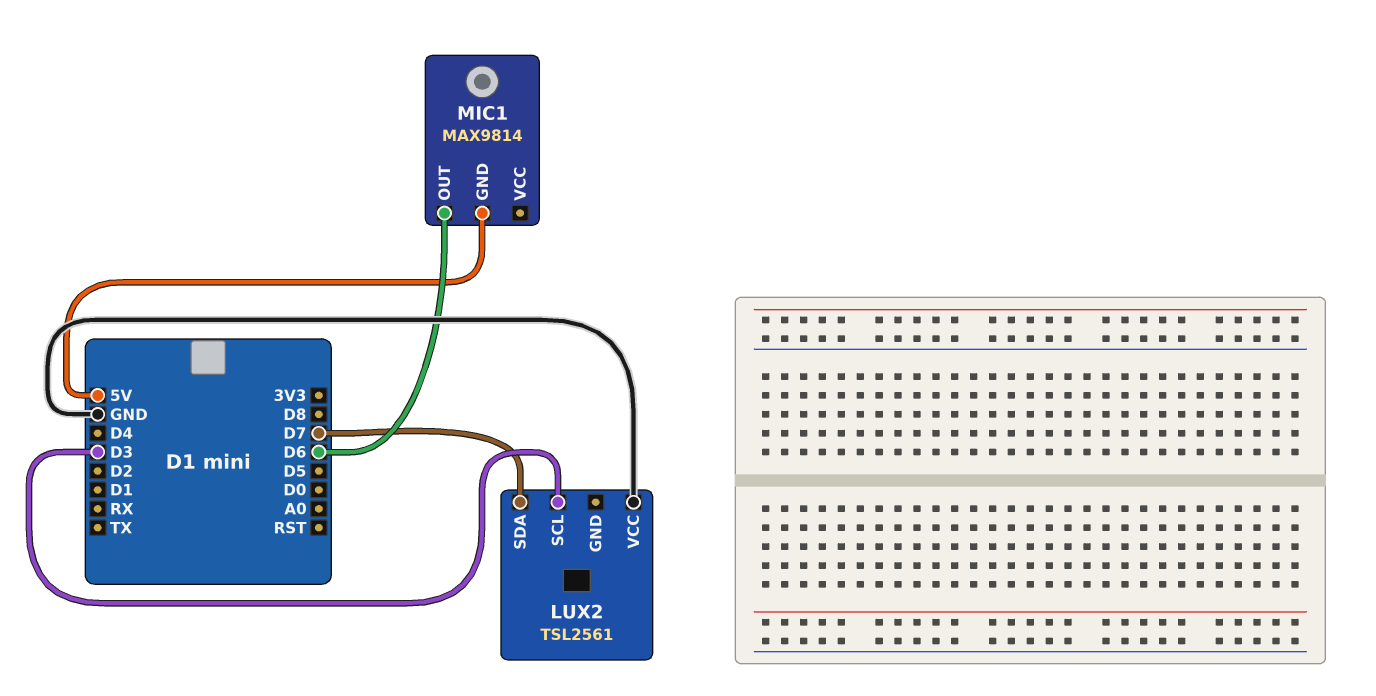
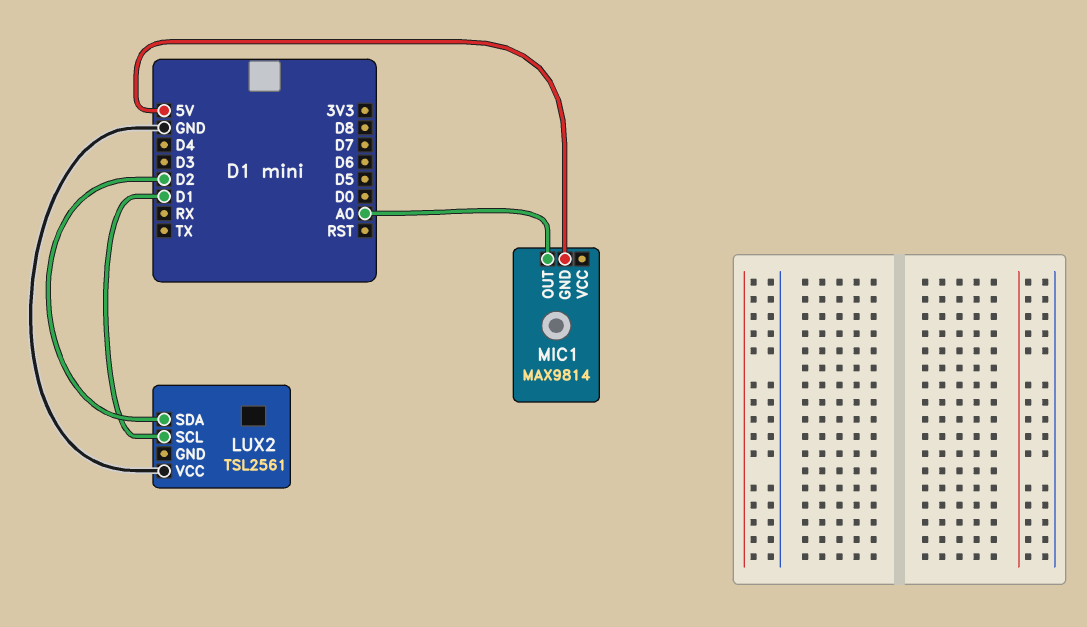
LUX2 pin SCL: D3 -> D1
LUX2 pin SDA: D7 -> D2
MIC1 pin OUT: D6 -> A0

